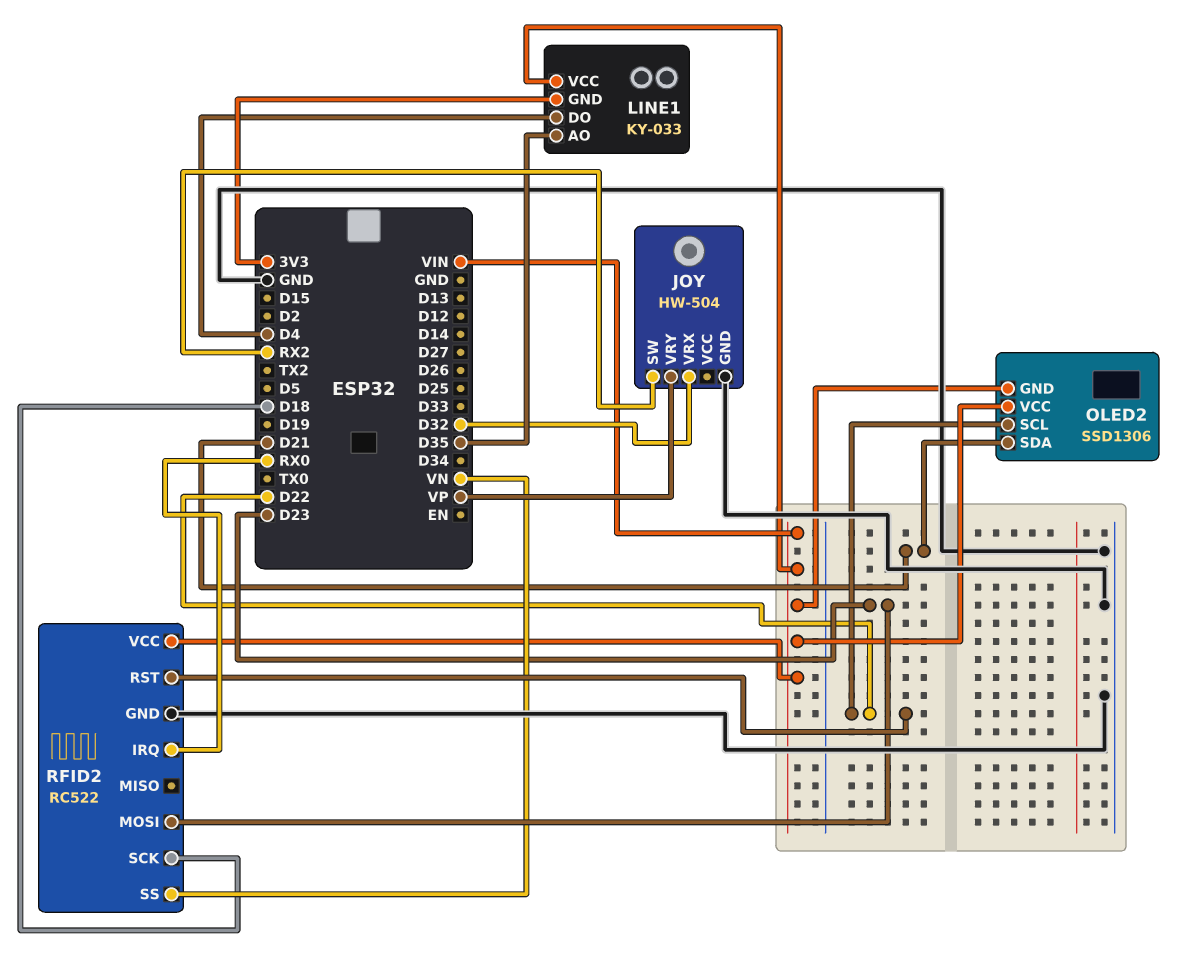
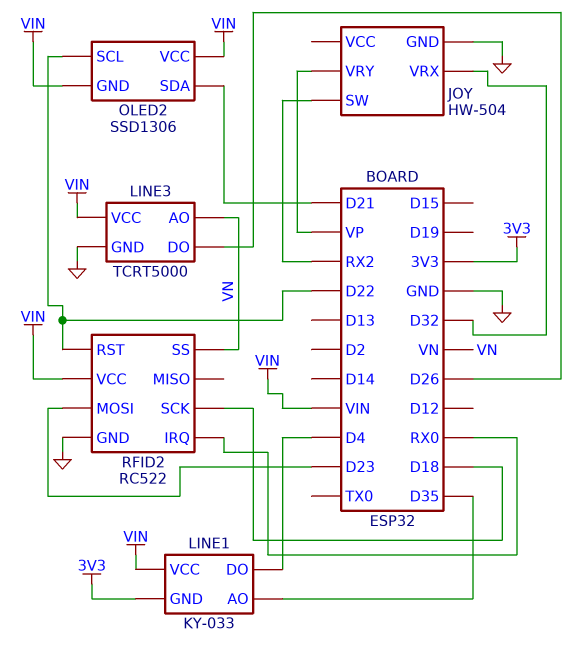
LINE3: none -> TCRT5000
LINE3 pin AO: none -> VN
LINE3 pin DO: none -> D26
LINE3 pin GND: none -> GND
LINE3 pin VCC: none -> VIN

